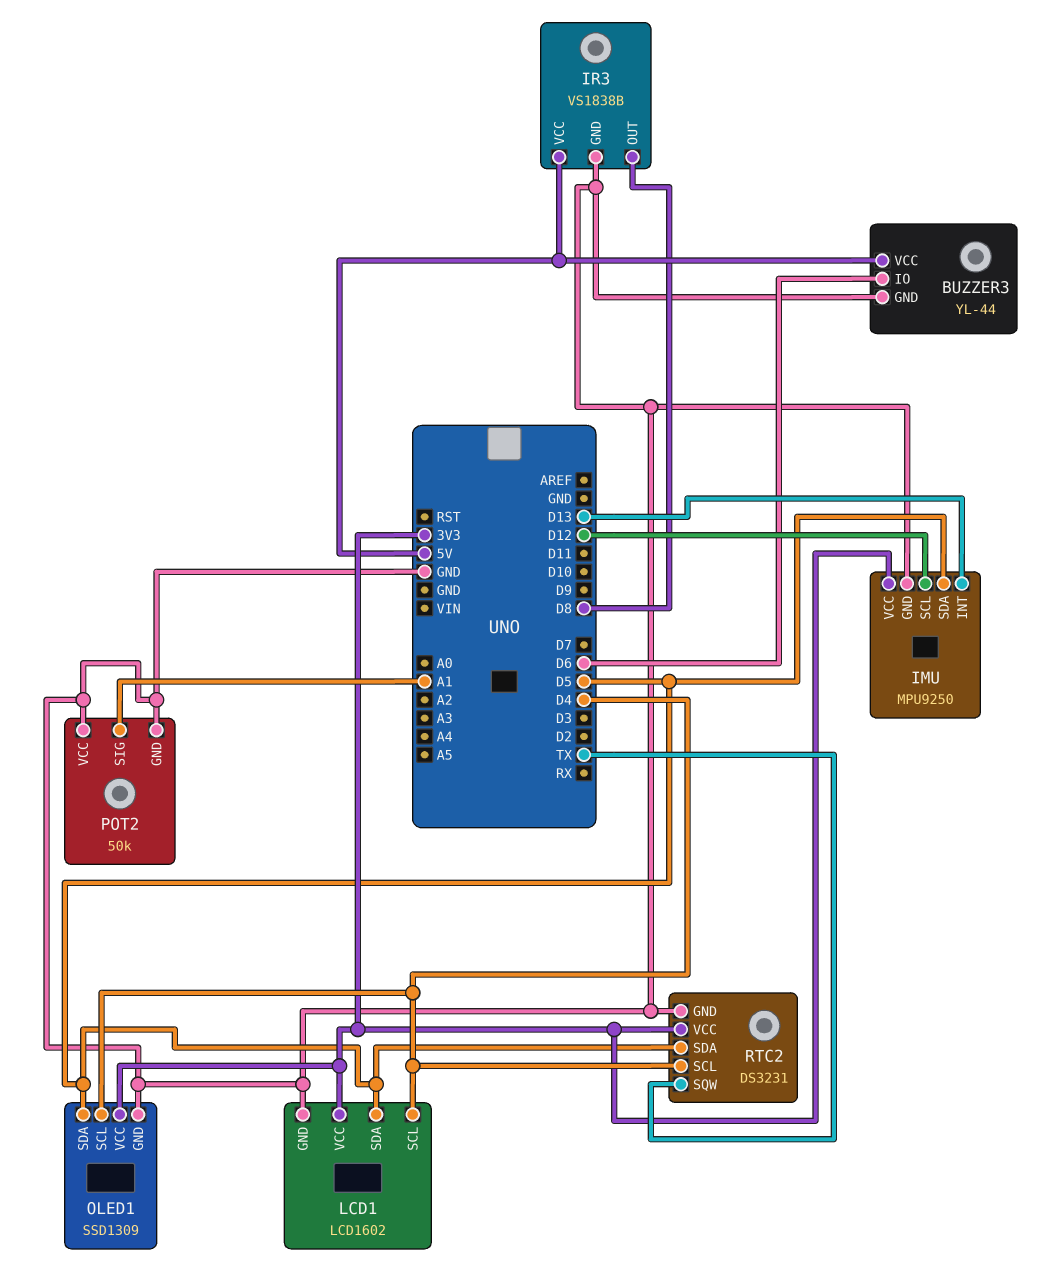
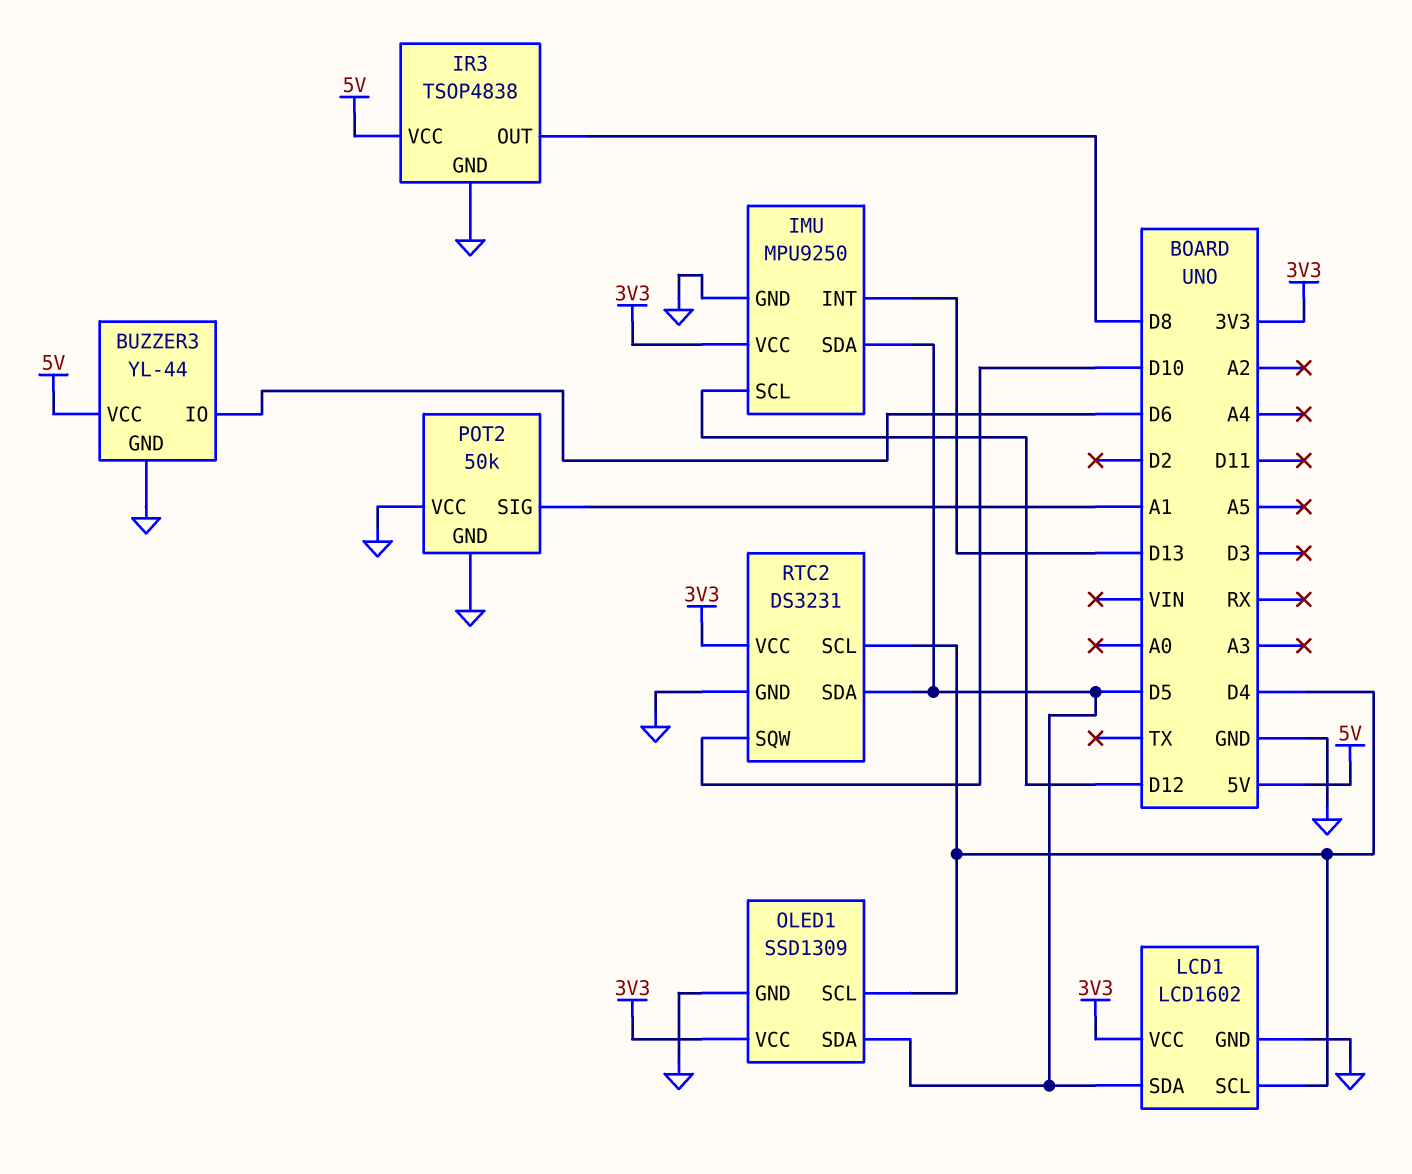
IR3: VS1838B -> TSOP4838
RTC2 pin SQW: TX -> D10

